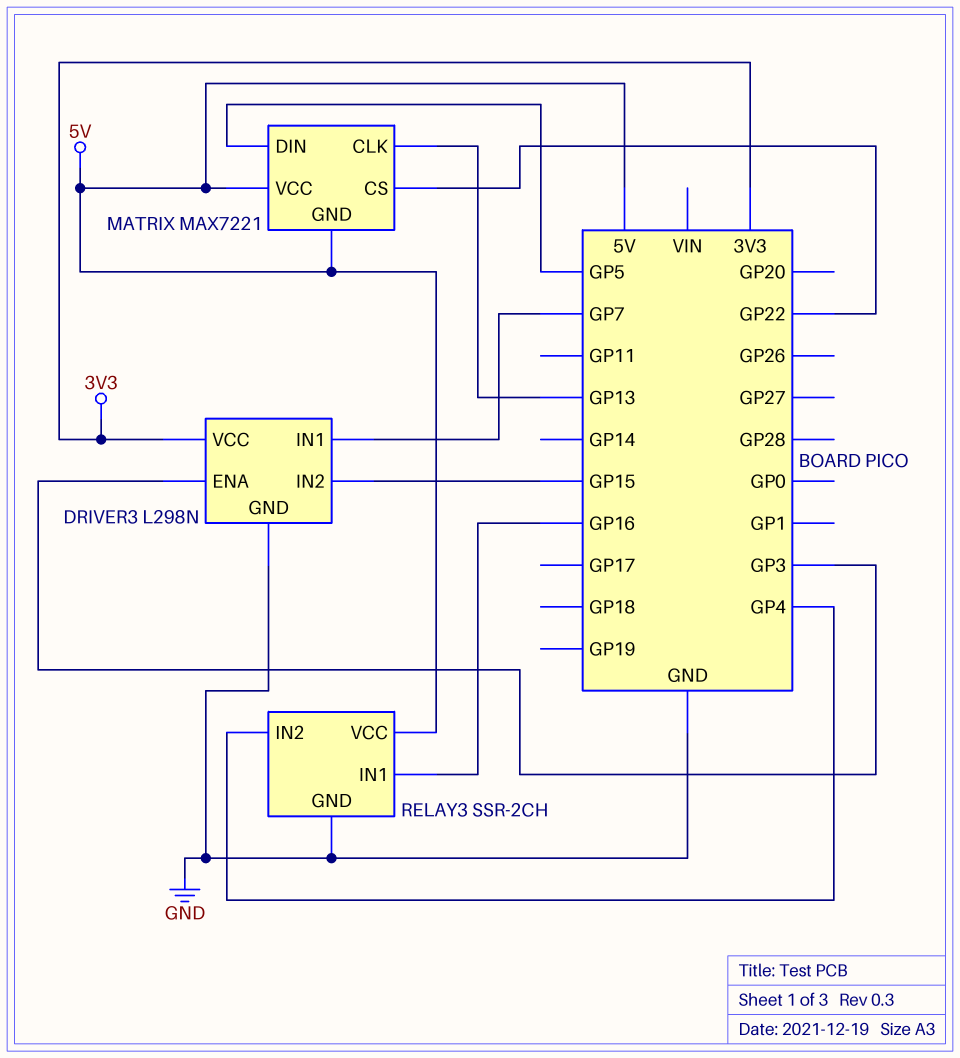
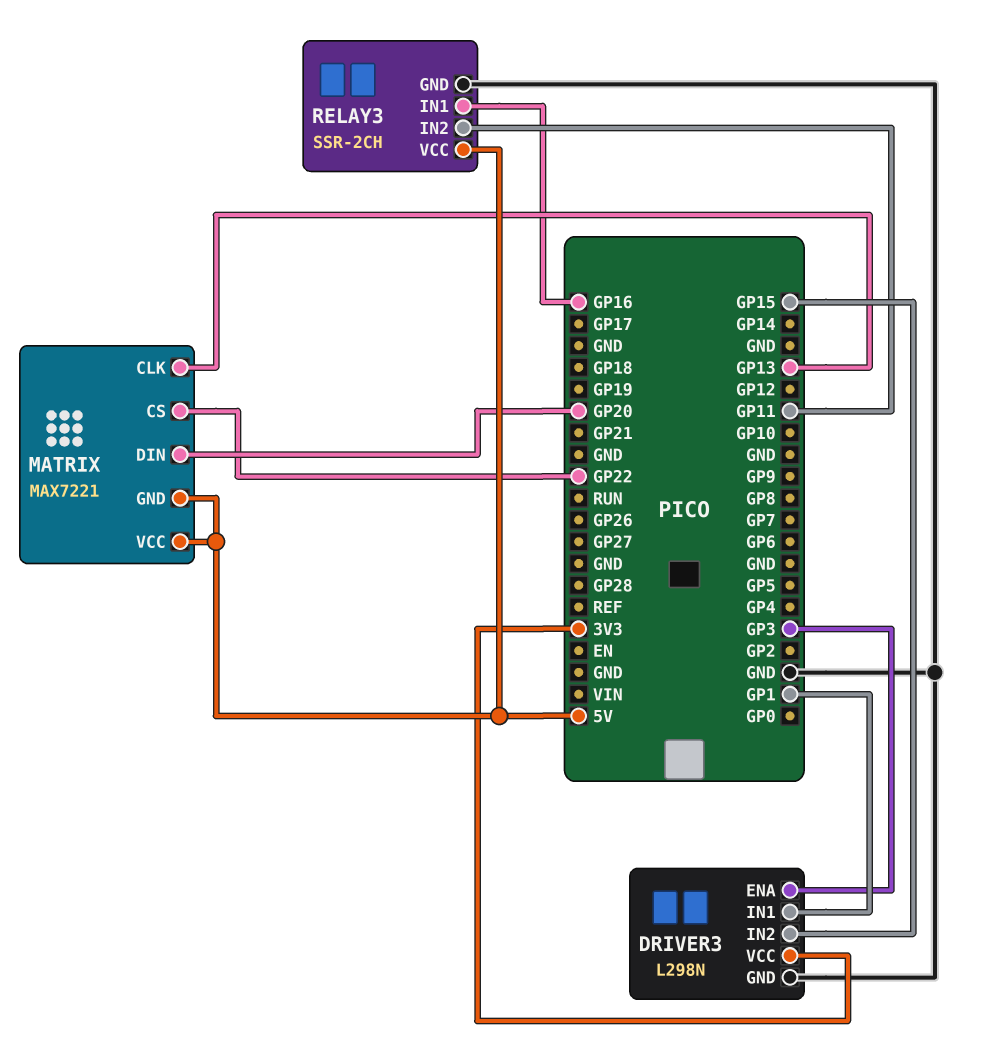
DRIVER3 pin IN1: GP7 -> GP1
MATRIX pin DIN: GP5 -> GP20
RELAY3 pin IN2: GP4 -> GP11

